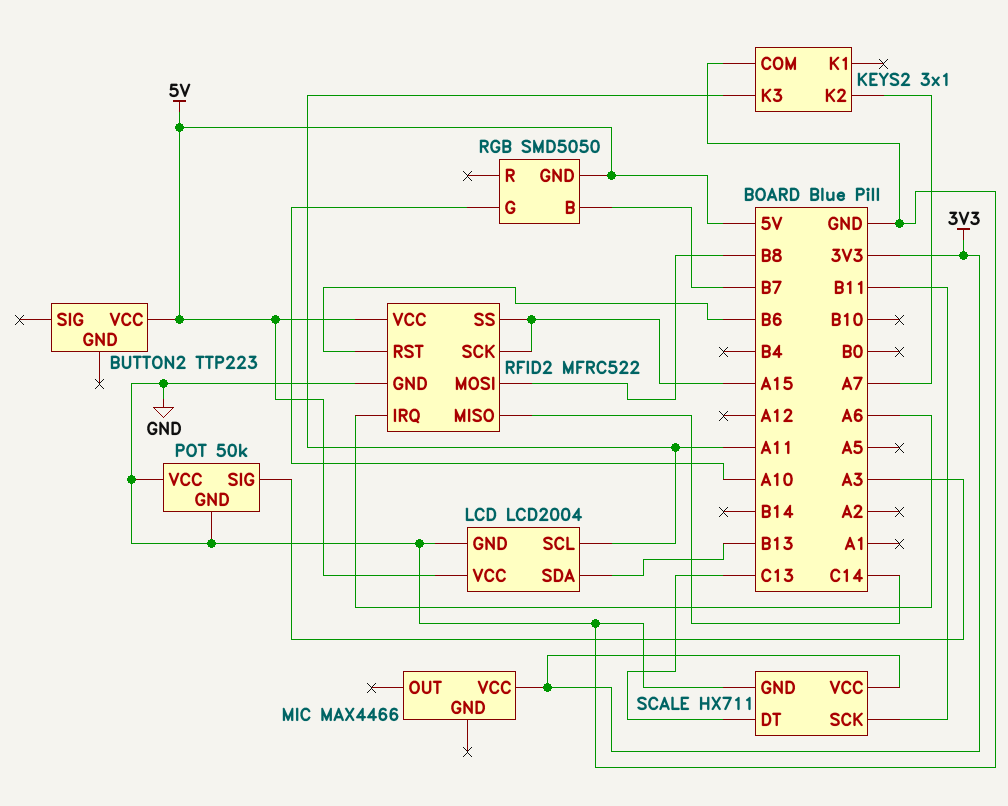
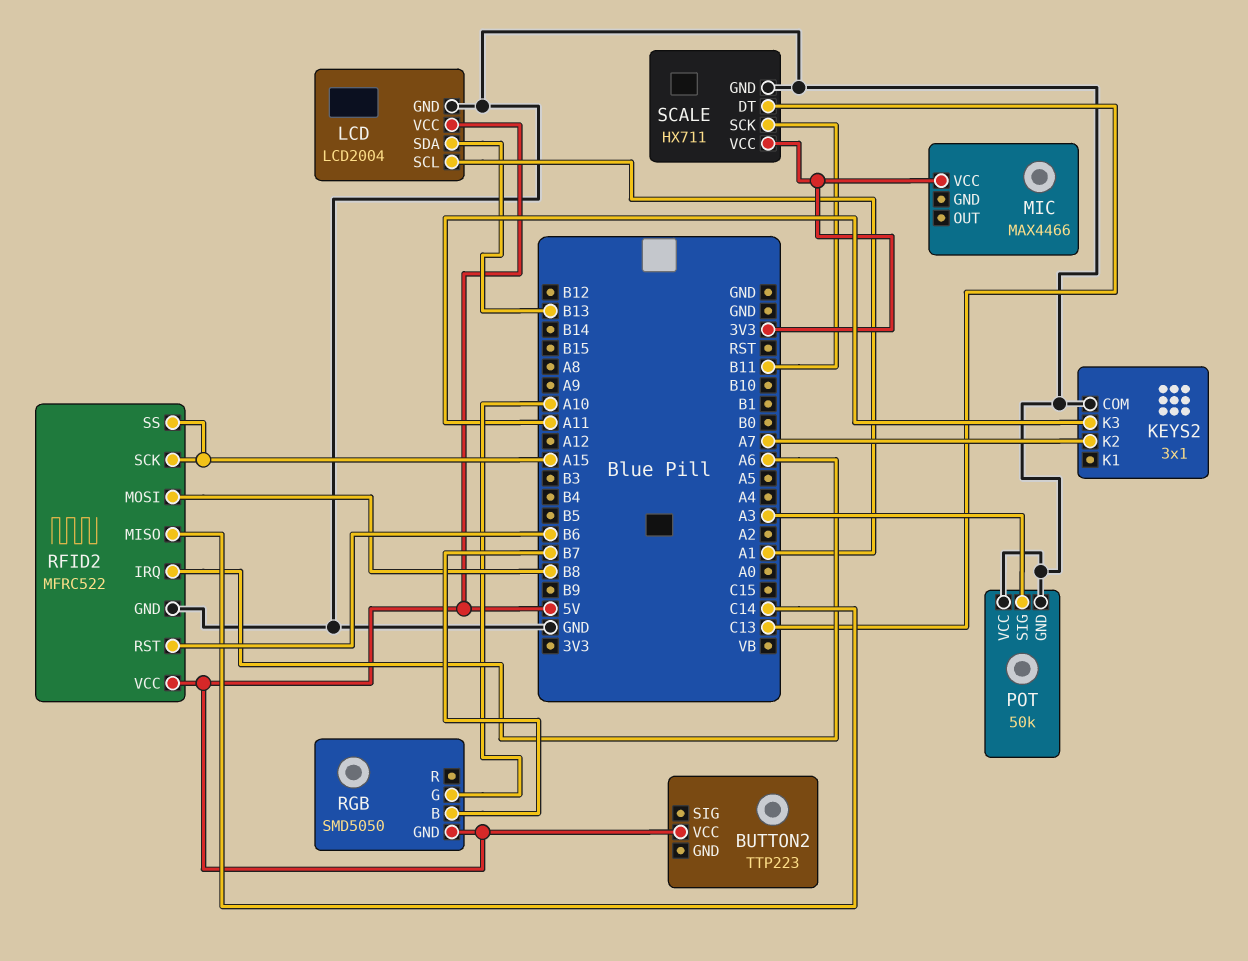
LCD pin SCL: A11 -> A1

